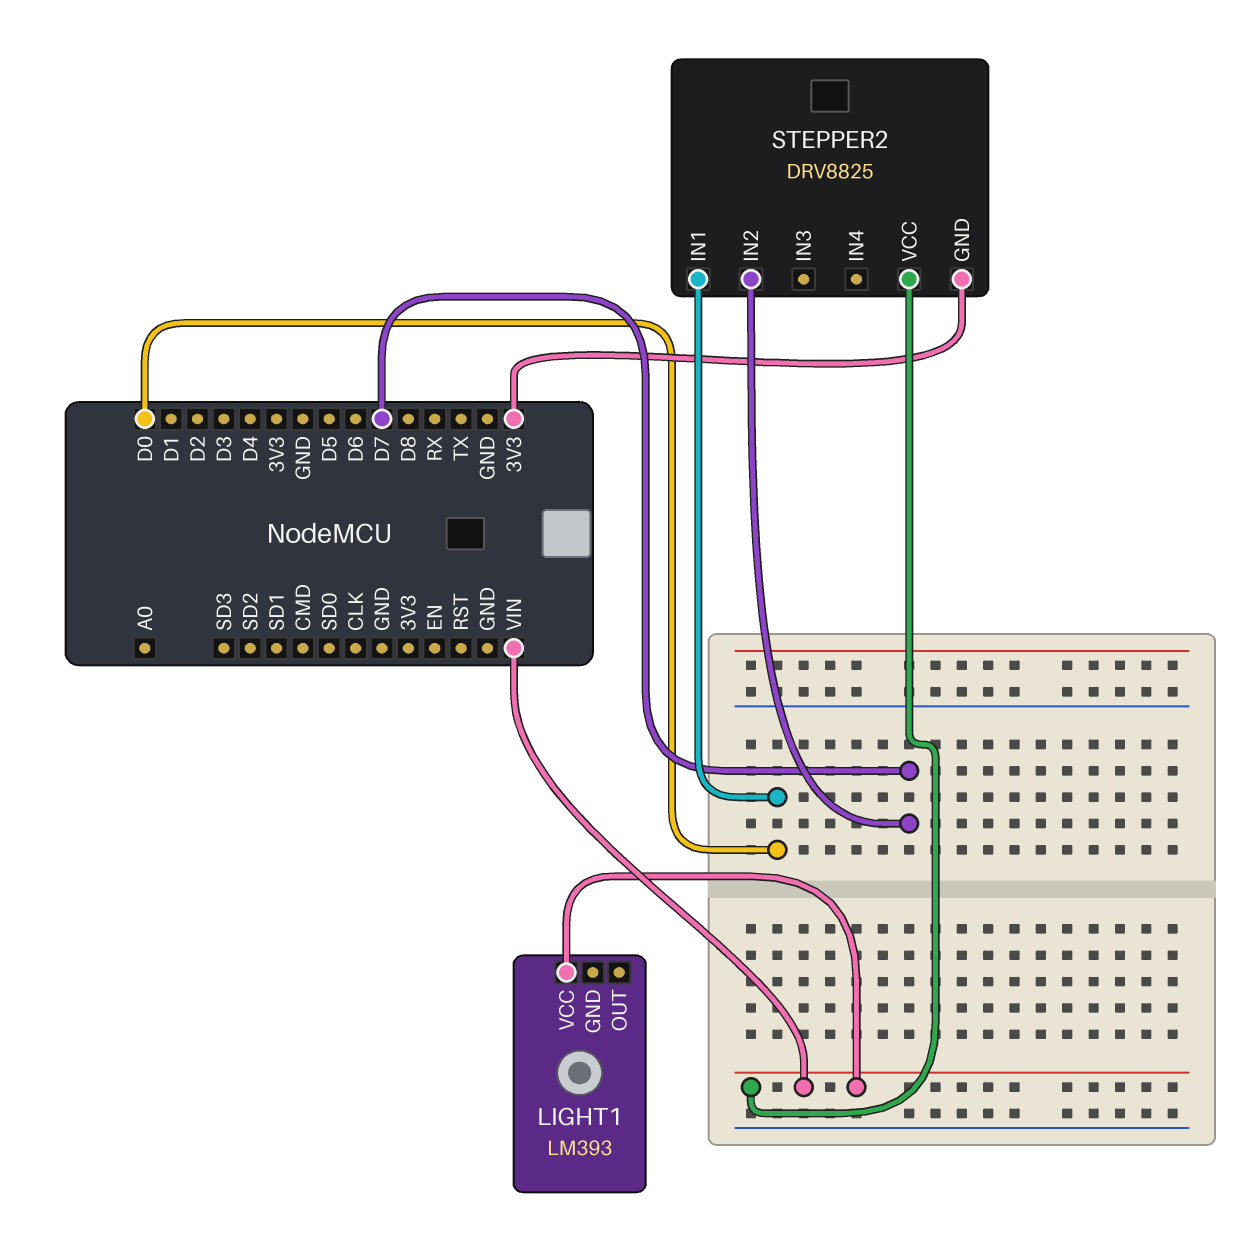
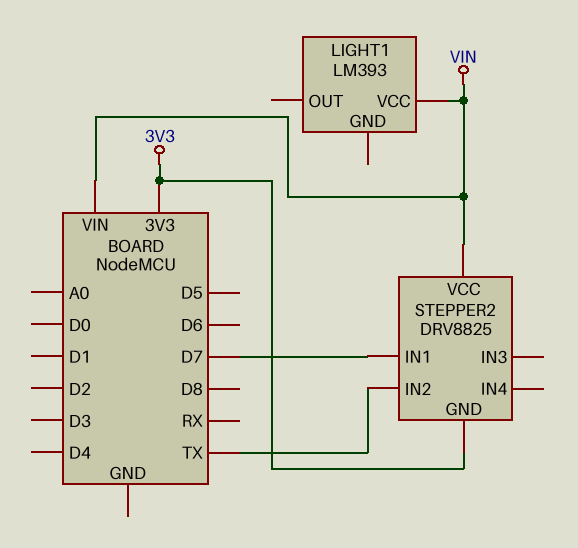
STEPPER2 pin IN1: D0 -> D7
STEPPER2 pin IN2: D7 -> TX

